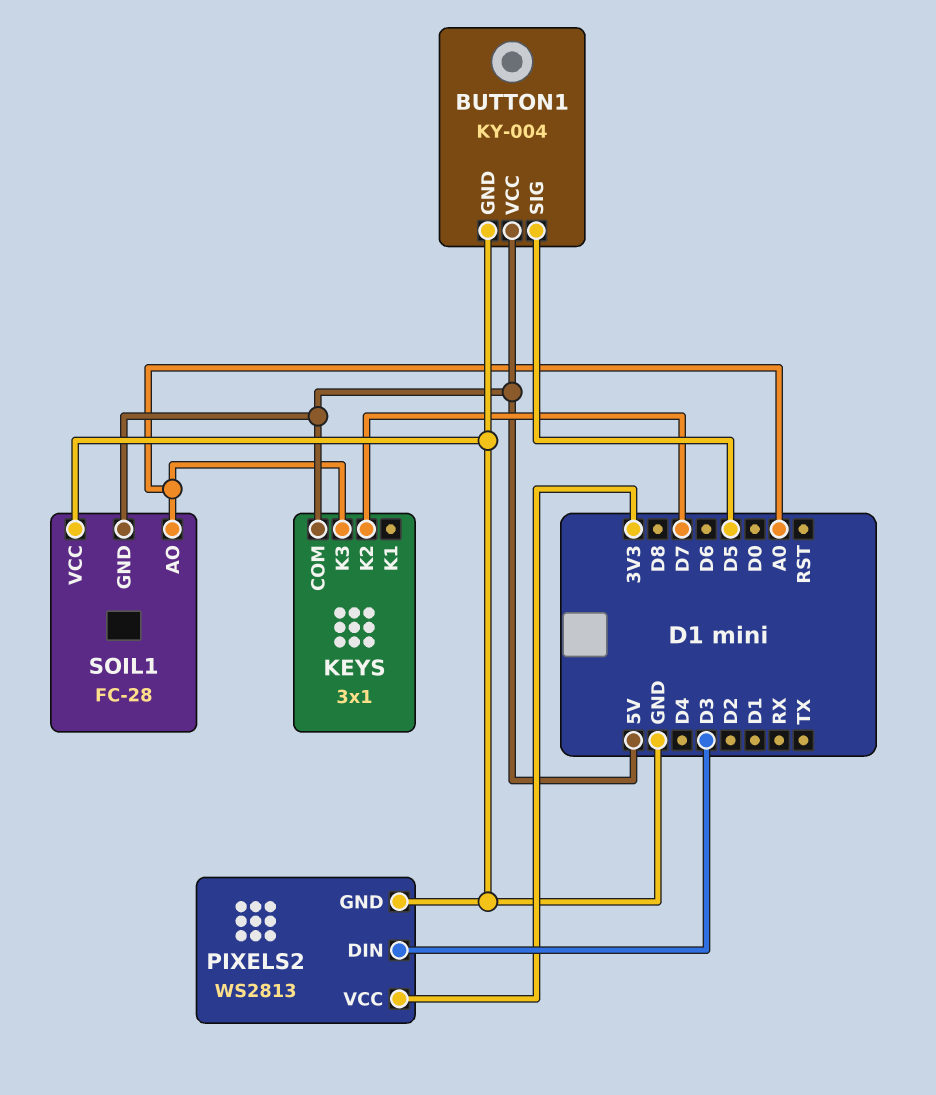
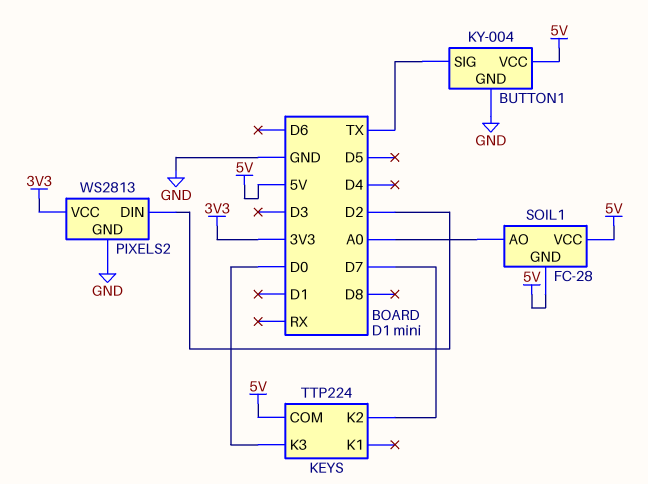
BUTTON1 pin SIG: D5 -> TX
KEYS: 3x1 -> TTP224
KEYS pin K3: A0 -> D0
PIXELS2 pin DIN: D3 -> D2
SOIL1 pin VCC: GND -> 5V

